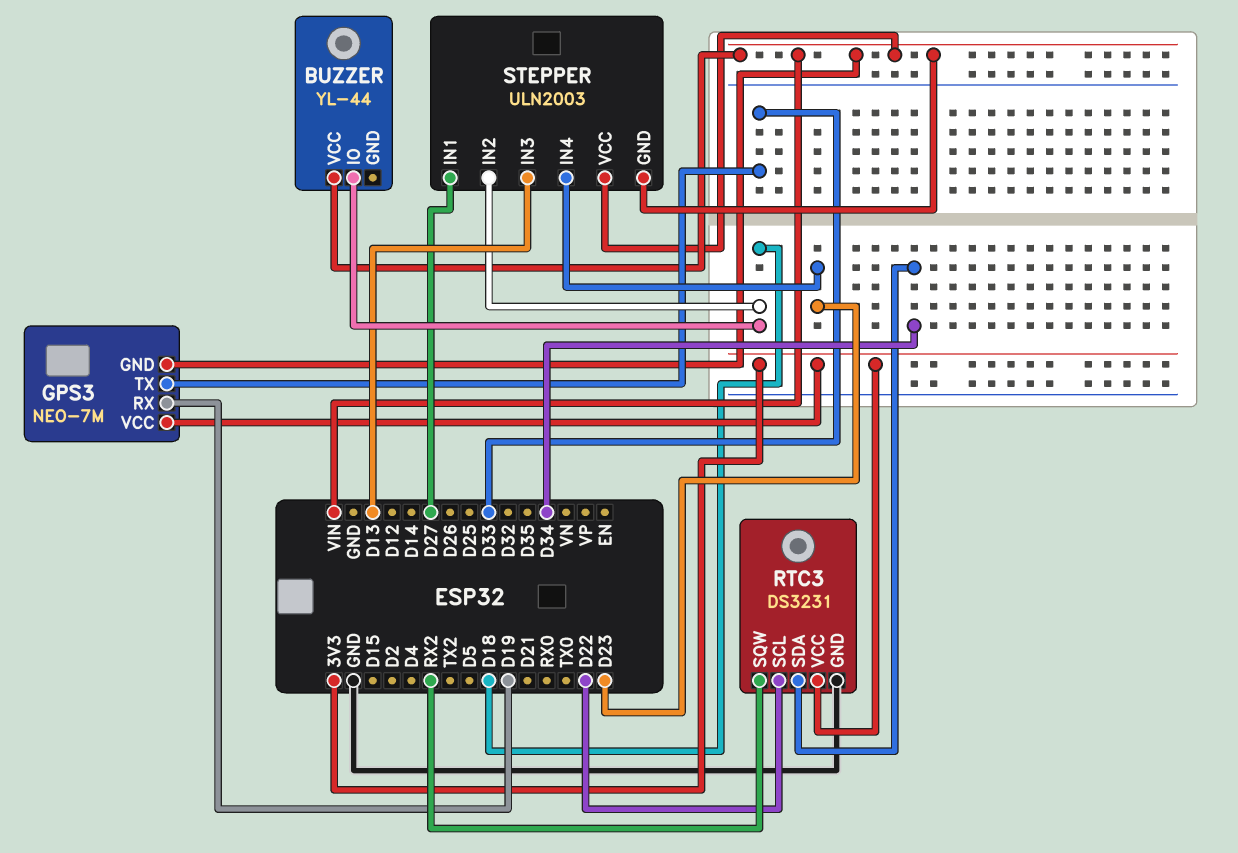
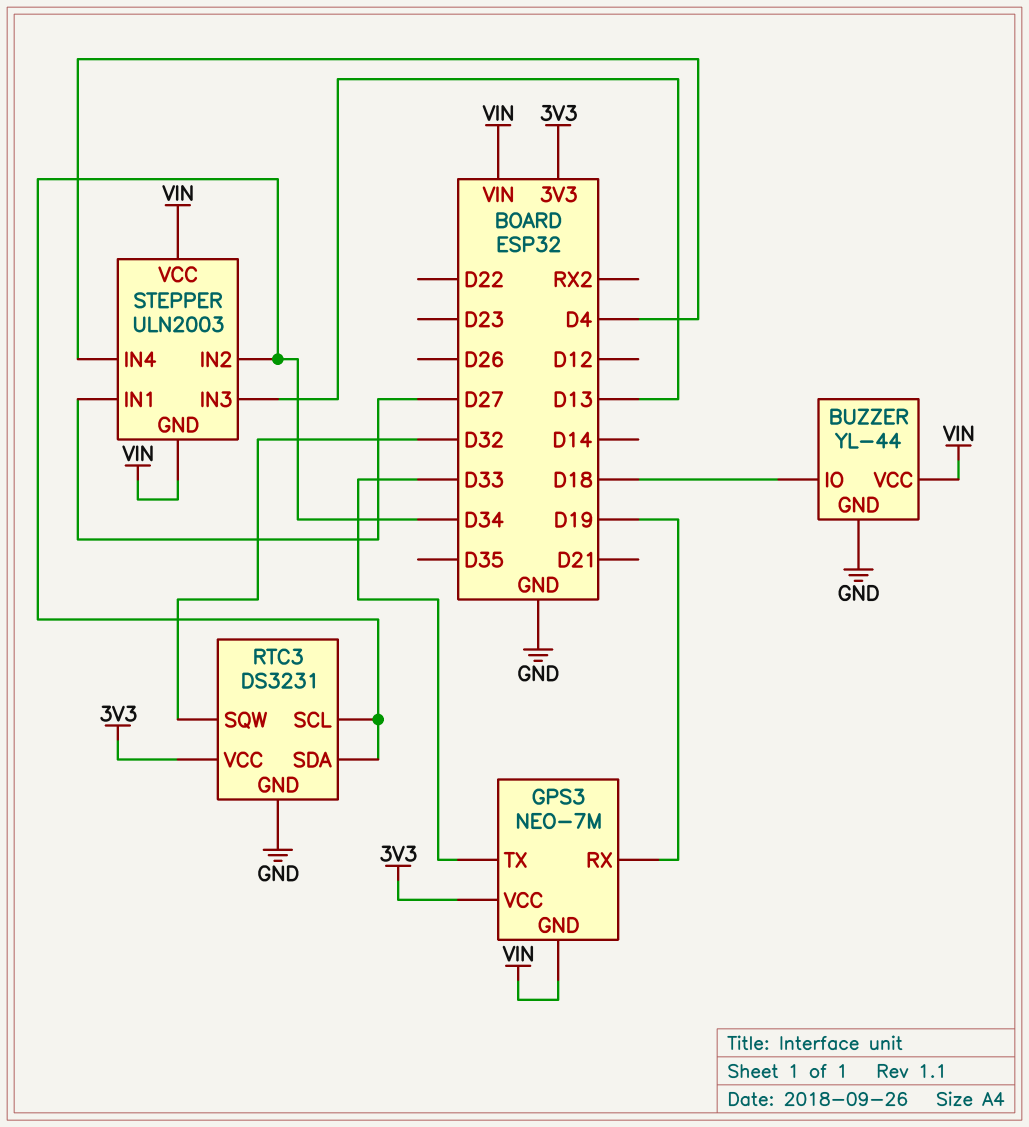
BUZZER pin GND: none -> GND
RTC3 pin SCL: D22 -> D34
RTC3 pin SQW: RX2 -> D32
STEPPER pin IN2: D18 -> D34
STEPPER pin IN4: D23 -> D4

